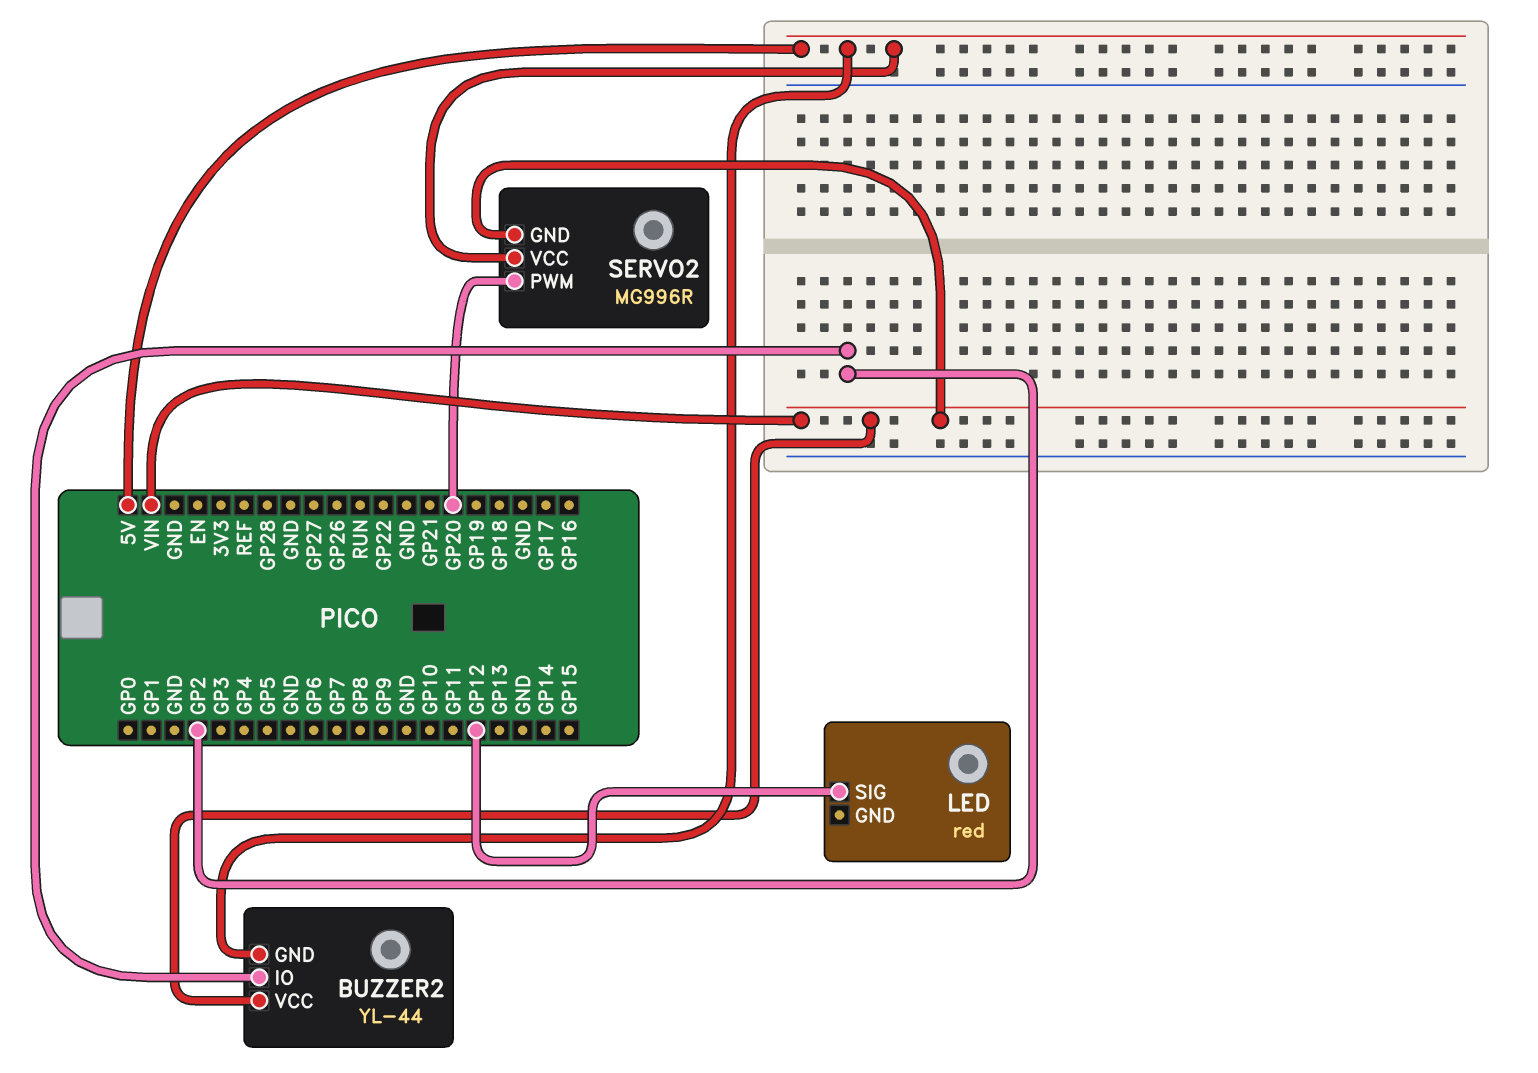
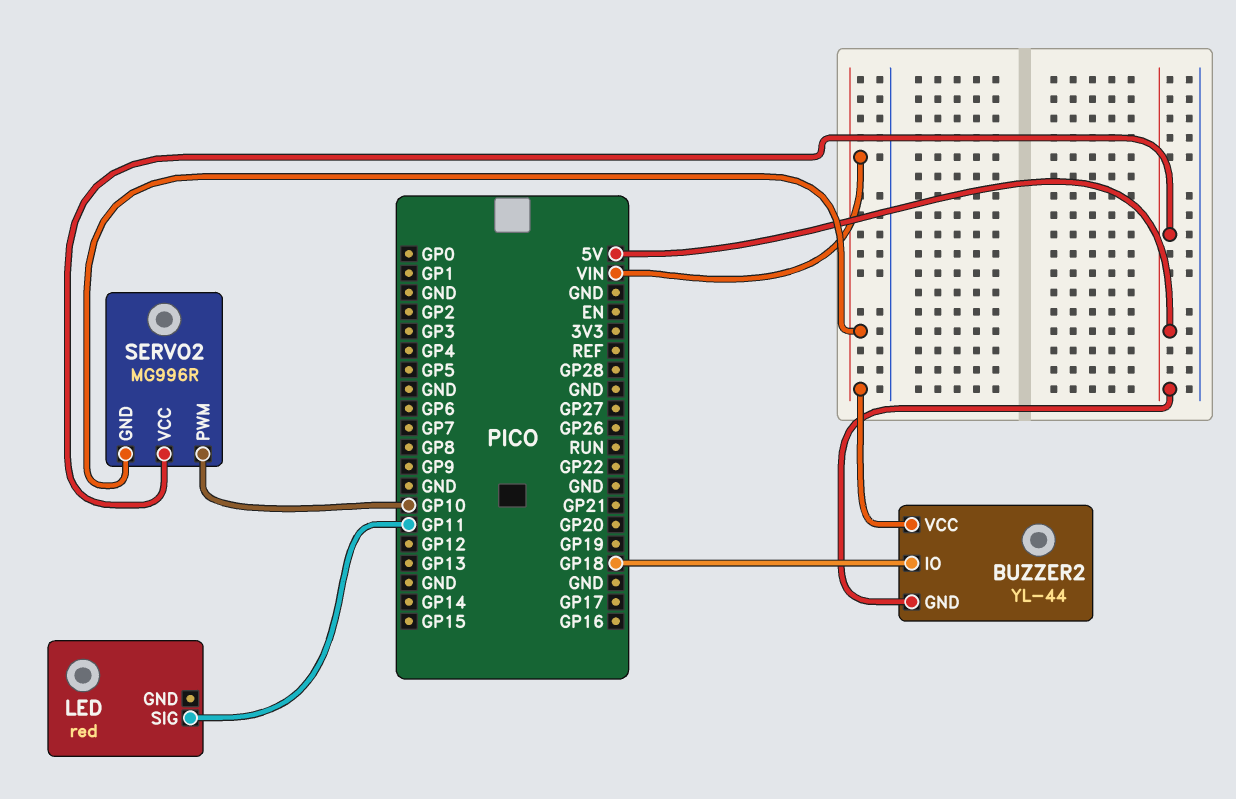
BUZZER2 pin IO: GP2 -> GP18
LED pin SIG: GP12 -> GP11
SERVO2 pin PWM: GP20 -> GP10

